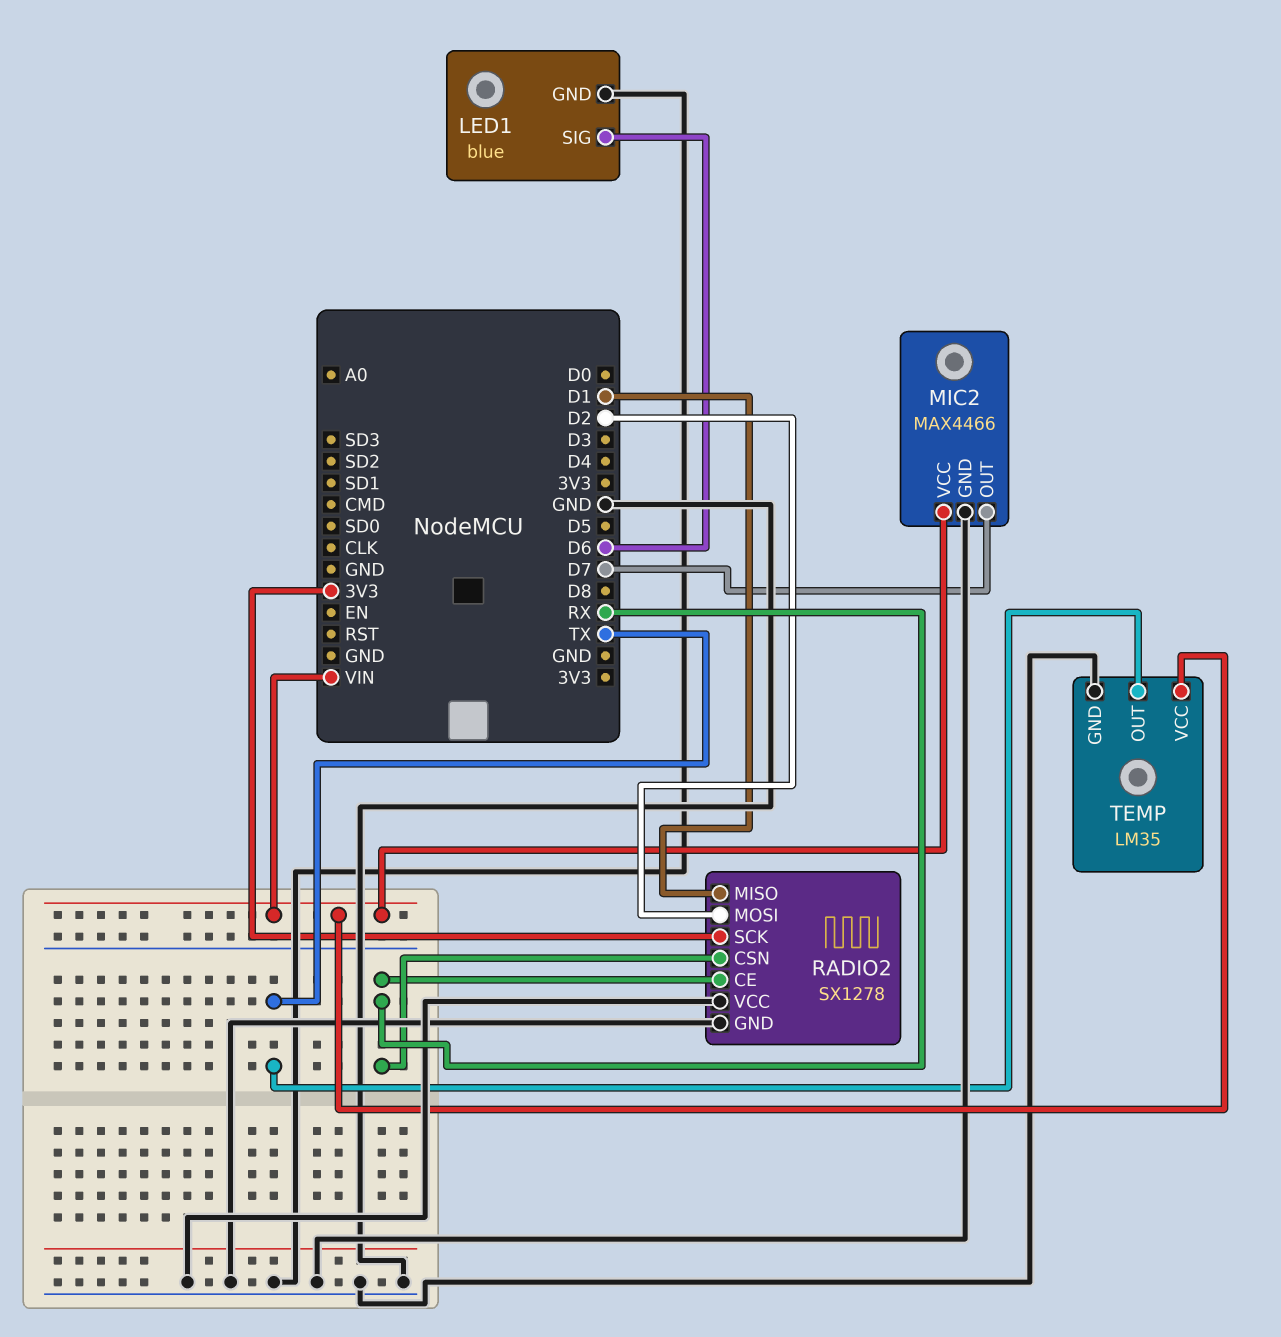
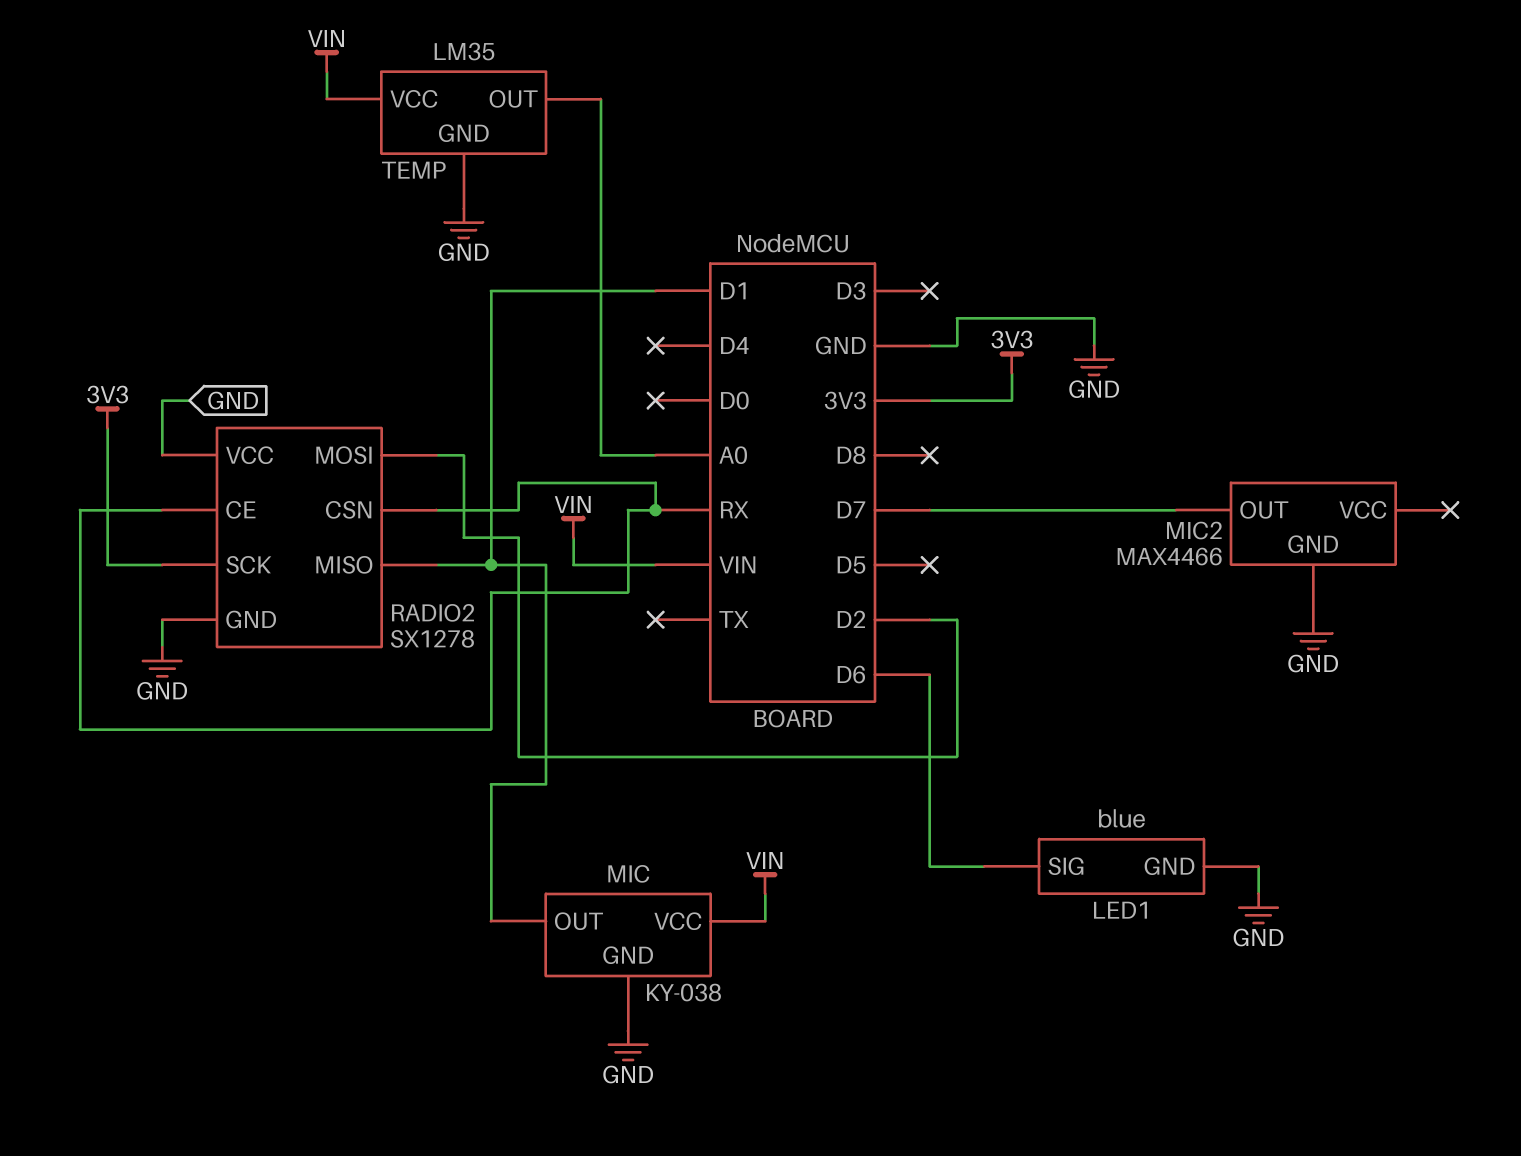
MIC: none -> KY-038
MIC pin GND: none -> GND
MIC pin OUT: none -> D1
MIC pin VCC: none -> VIN
MIC2 pin VCC: VIN -> none
TEMP pin OUT: TX -> A0

